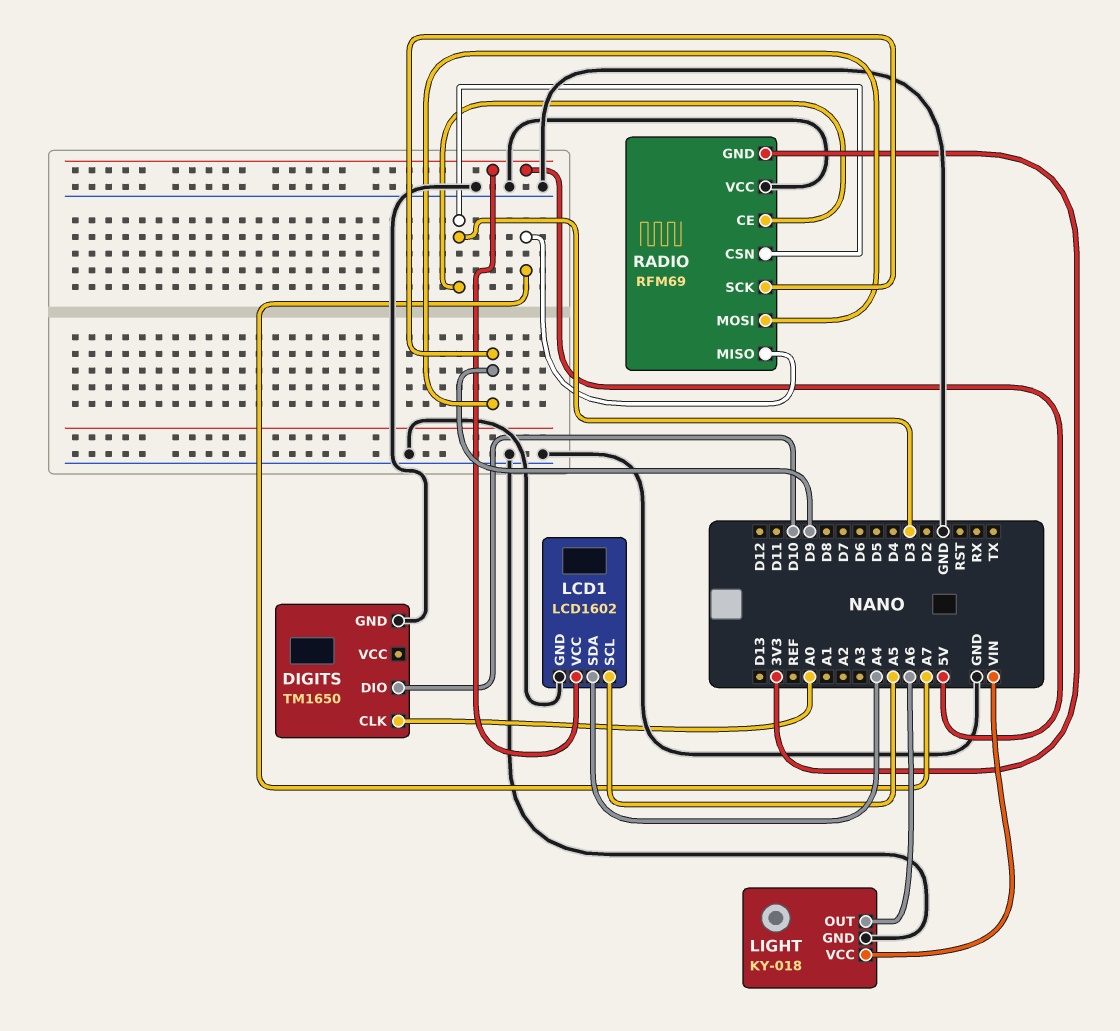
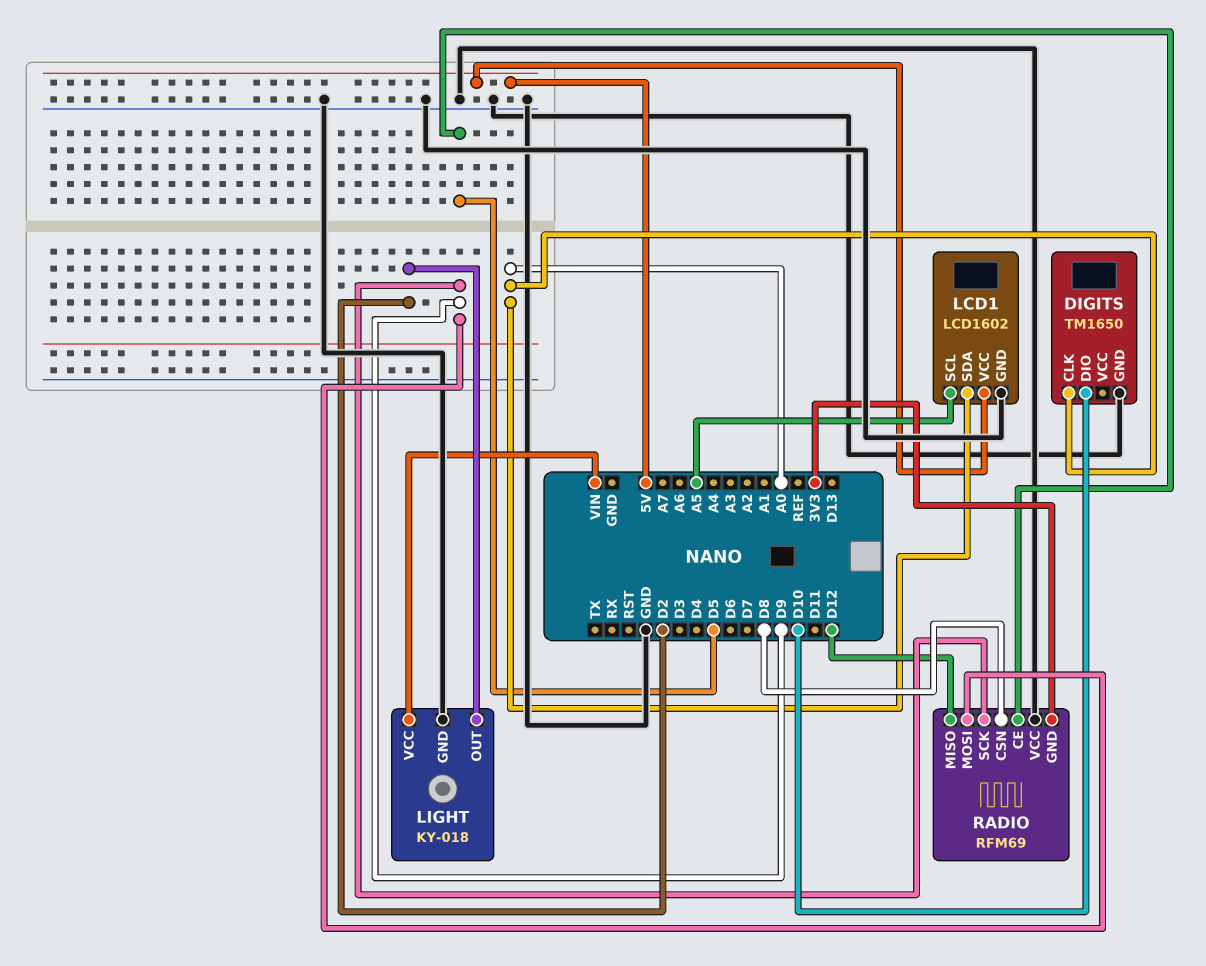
LCD1 pin SDA: A4 -> A0
LIGHT pin OUT: A6 -> D2
RADIO pin CE: D3 -> D5
RADIO pin CSN: D3 -> D8
RADIO pin MISO: A7 -> D12

